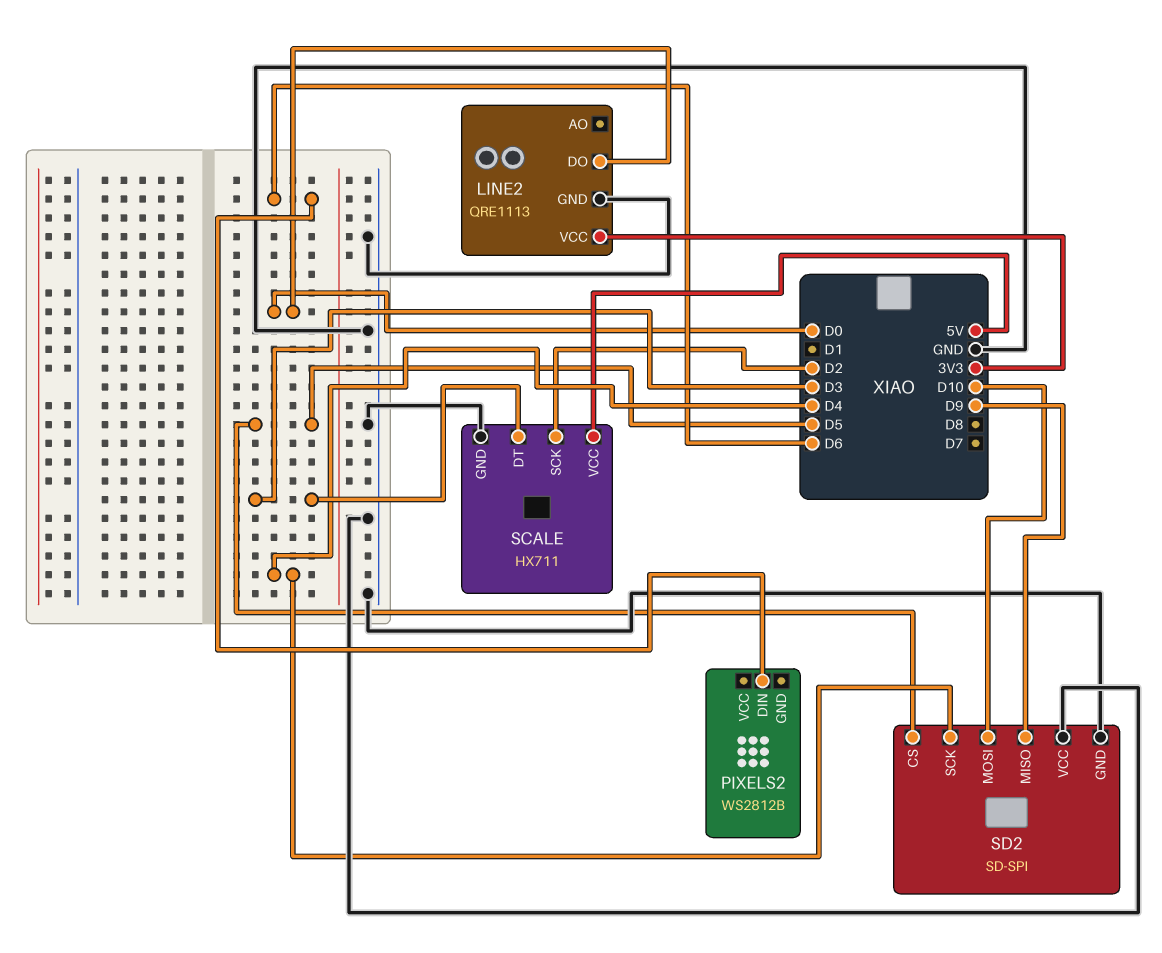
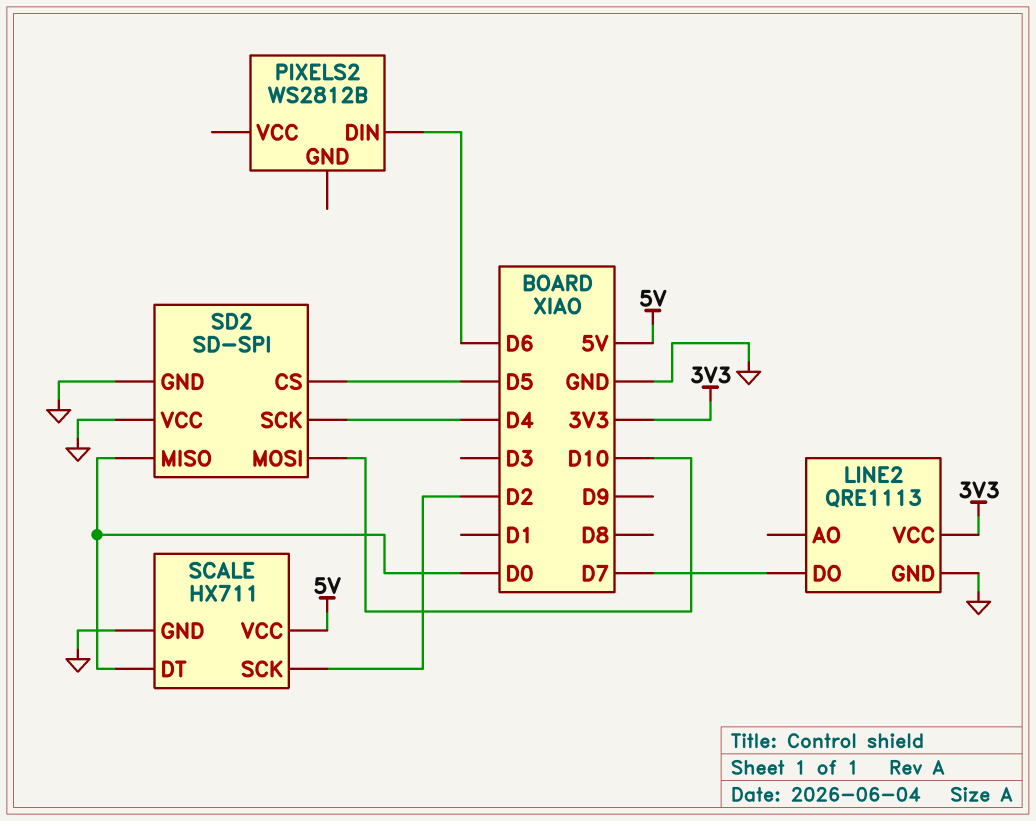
LINE2 pin DO: D0 -> D7
SCALE pin DT: D3 -> D0
SD2 pin MISO: D9 -> D0

